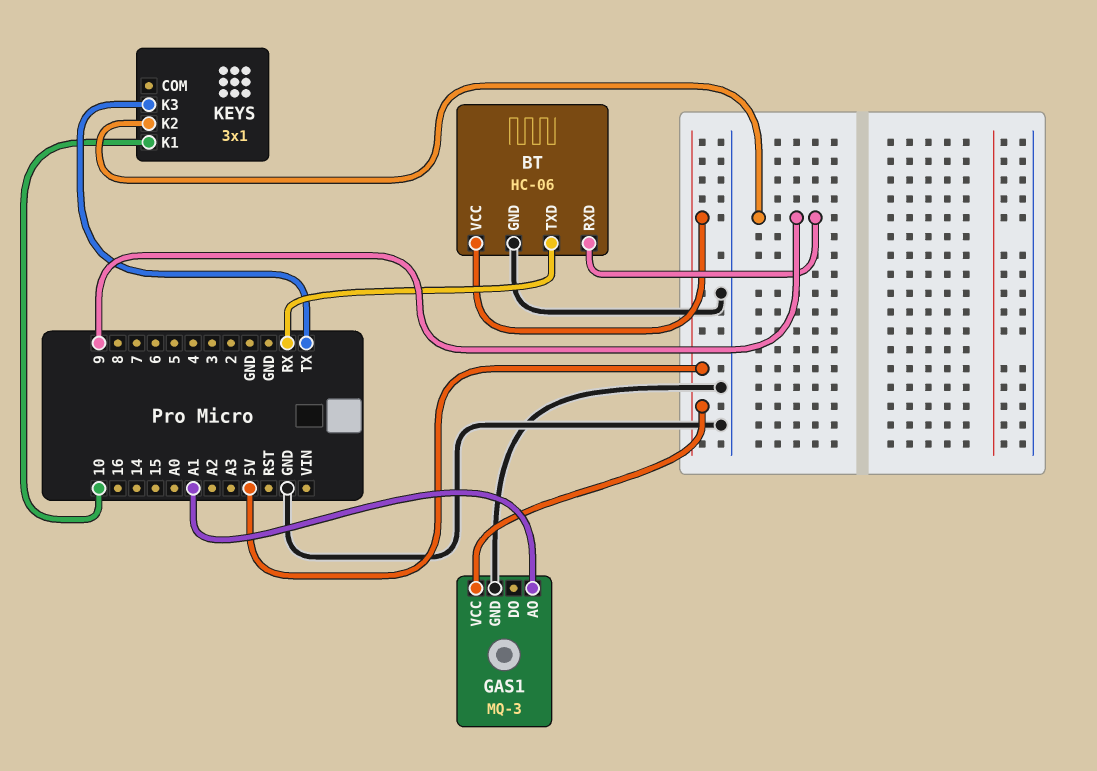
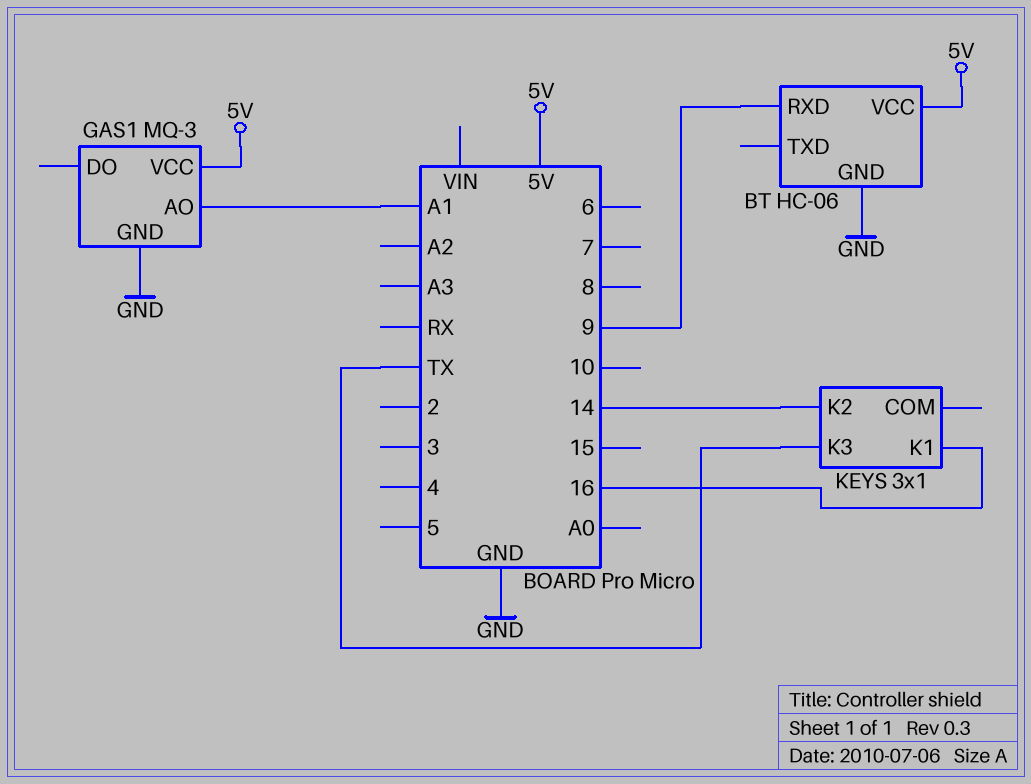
BT pin TXD: RX -> none
KEYS pin K1: 10 -> 16
KEYS pin K2: 9 -> 14

